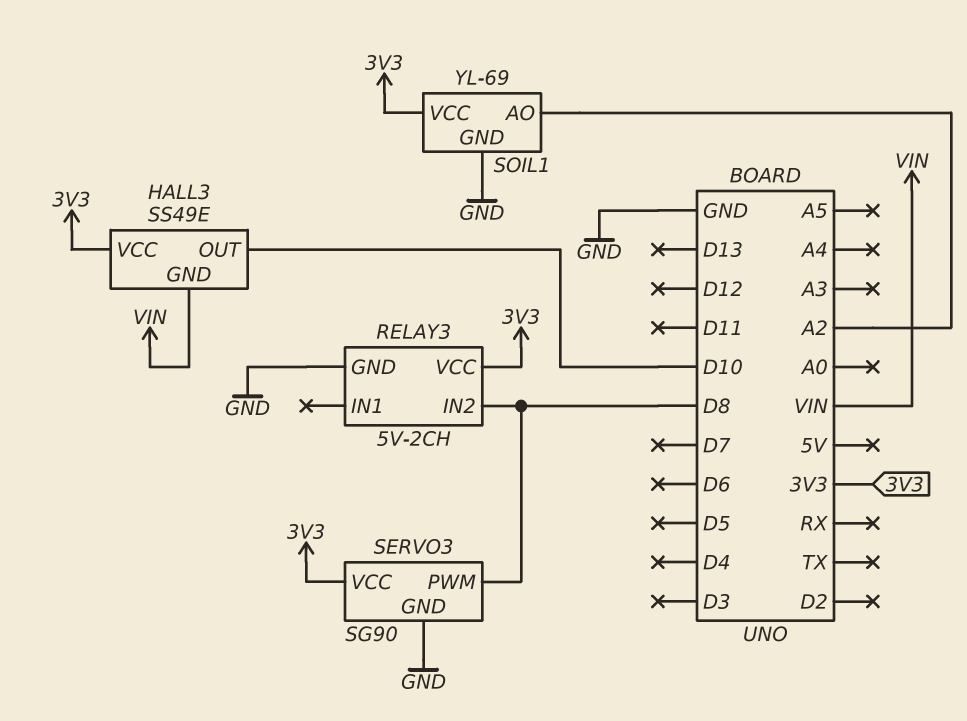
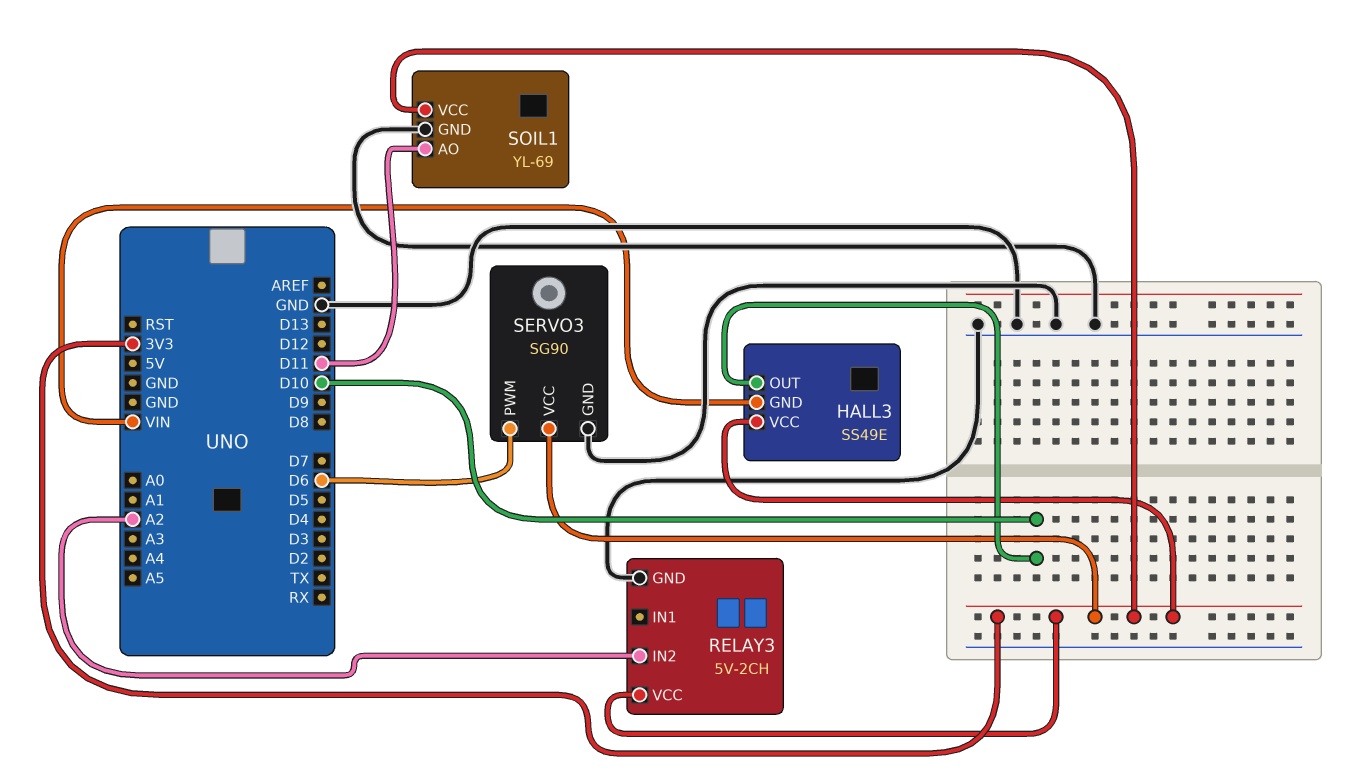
RELAY3 pin IN2: D8 -> A2
SERVO3 pin PWM: D8 -> D6
SOIL1 pin AO: A2 -> D11

